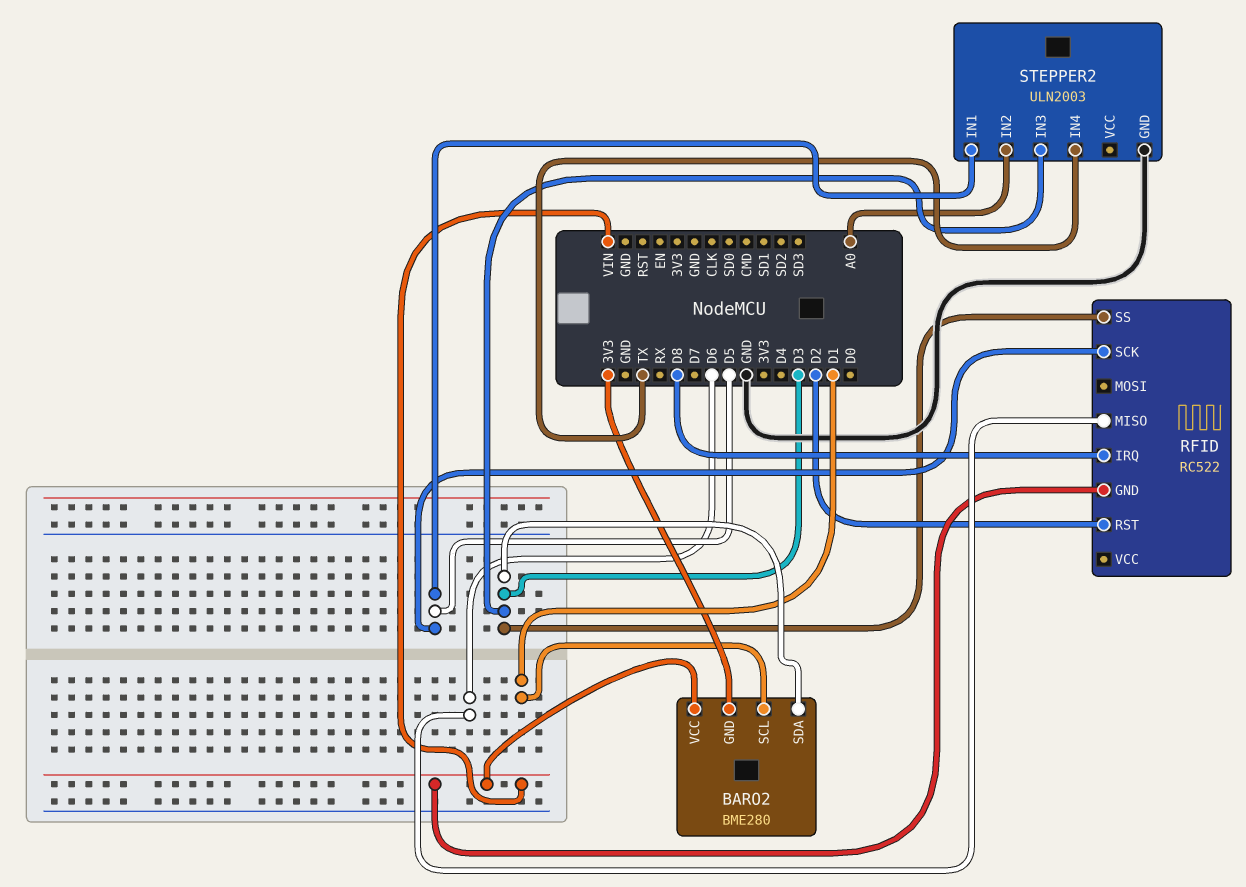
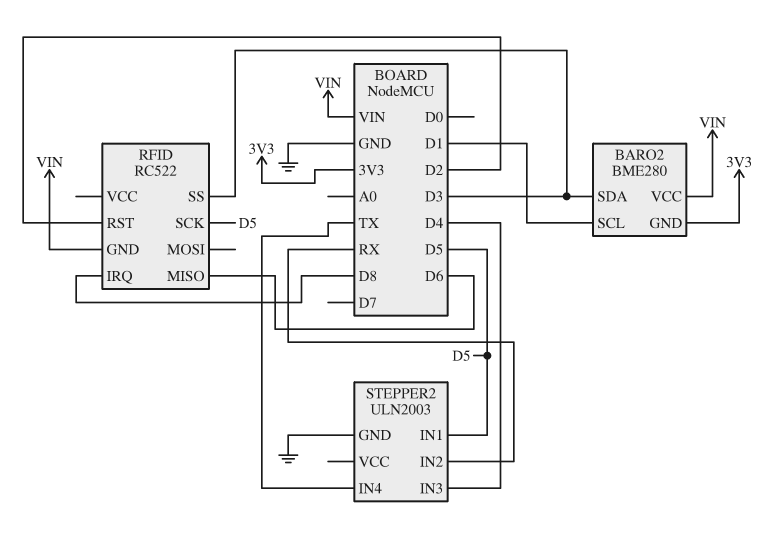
STEPPER2 pin IN2: A0 -> RX
STEPPER2 pin IN3: D3 -> D4

